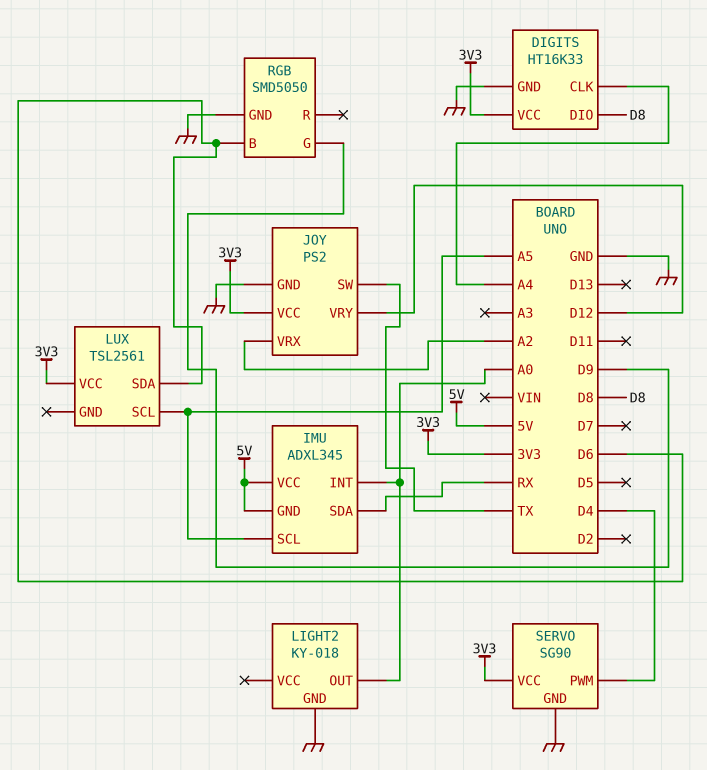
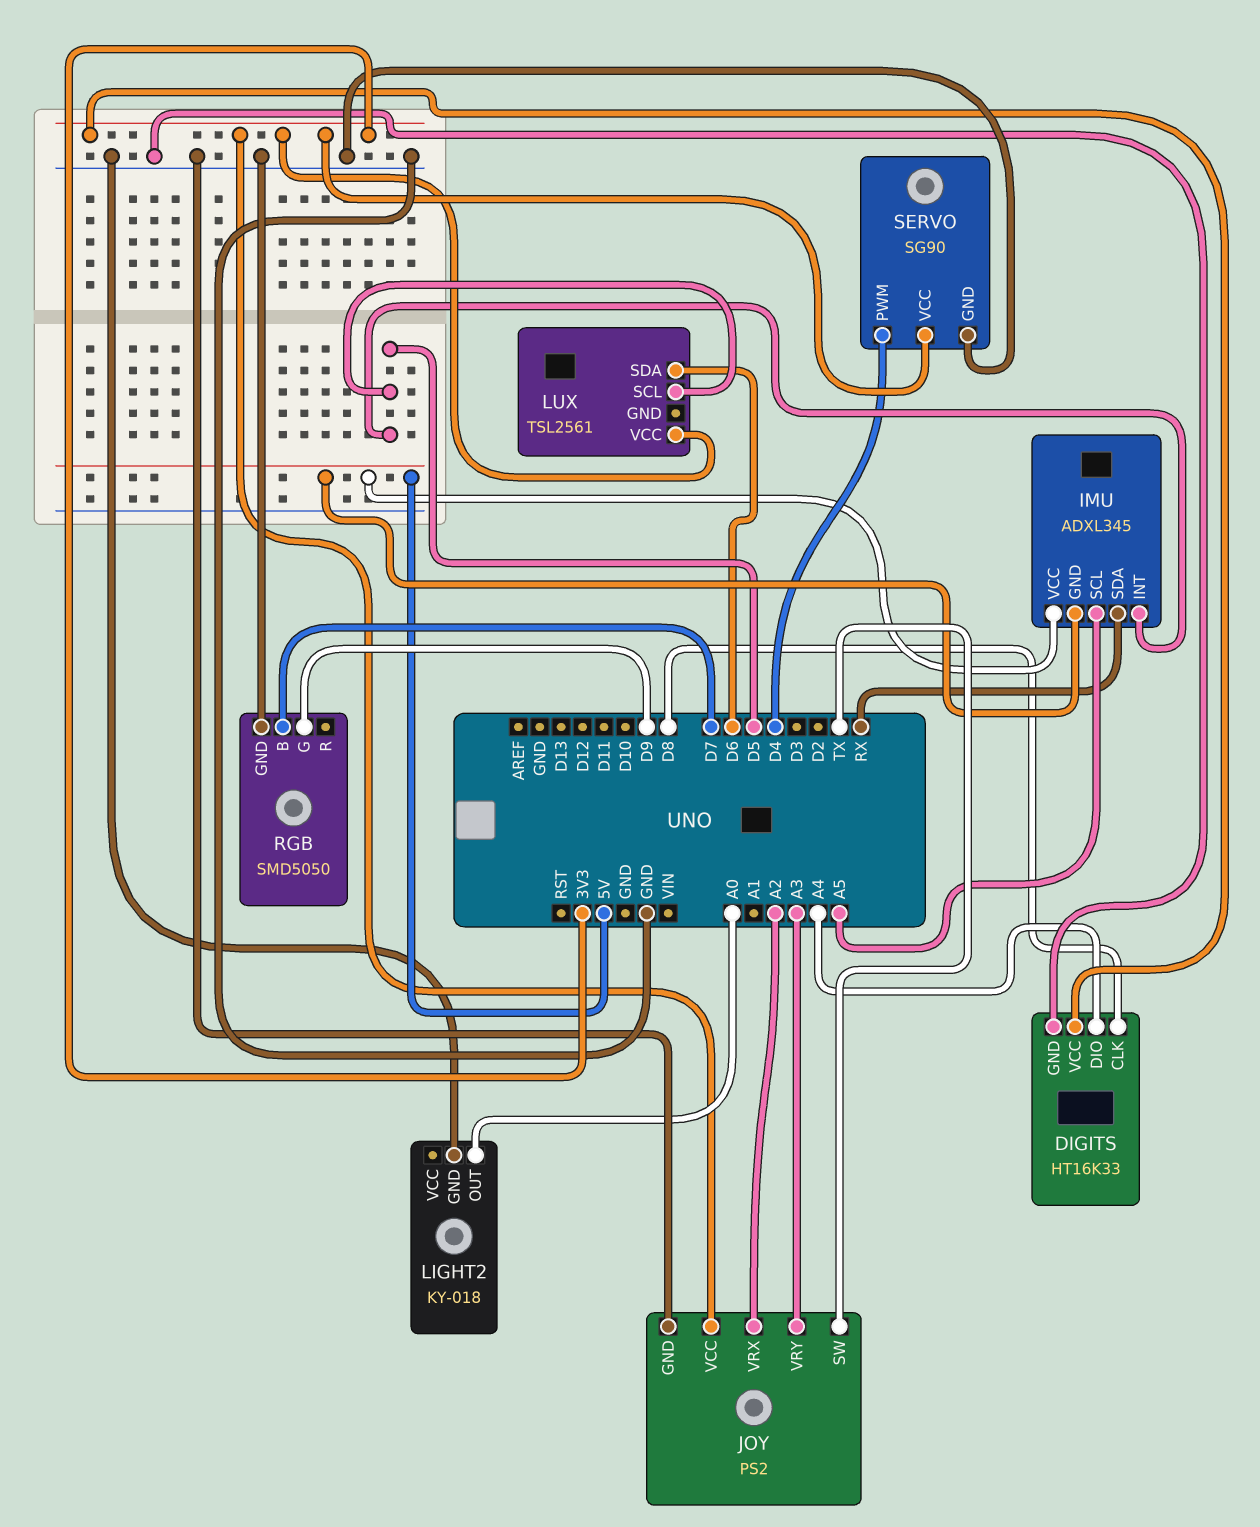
DIGITS pin CLK: A4 -> D8
DIGITS pin DIO: D8 -> A4
IMU pin INT: A0 -> D5
JOY pin VRY: D12 -> A3
LUX pin SCL: A5 -> D5
RGB pin B: D6 -> D7

